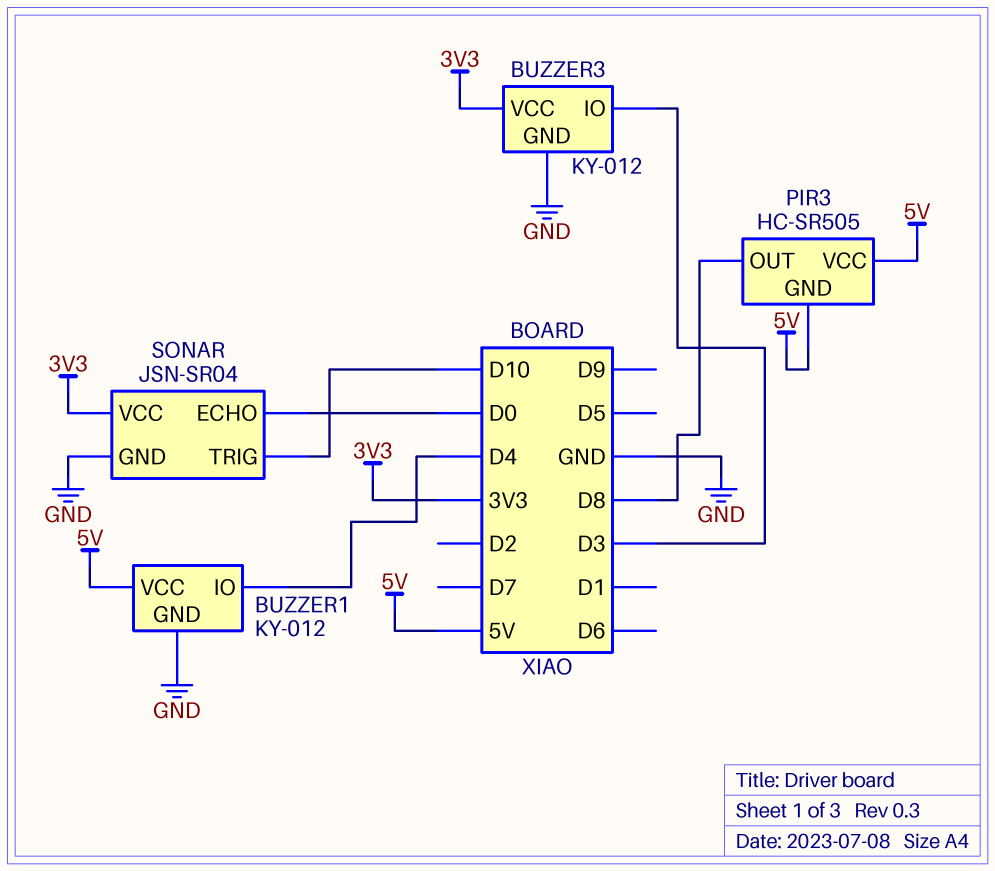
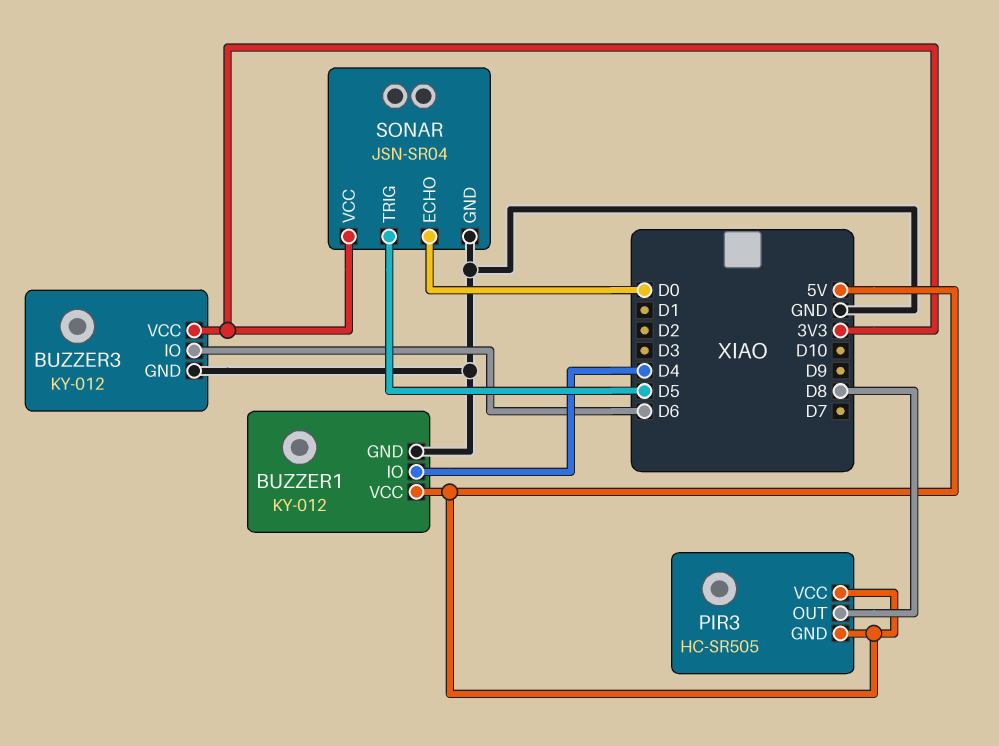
BUZZER3 pin IO: D3 -> D6
SONAR pin TRIG: D10 -> D5

